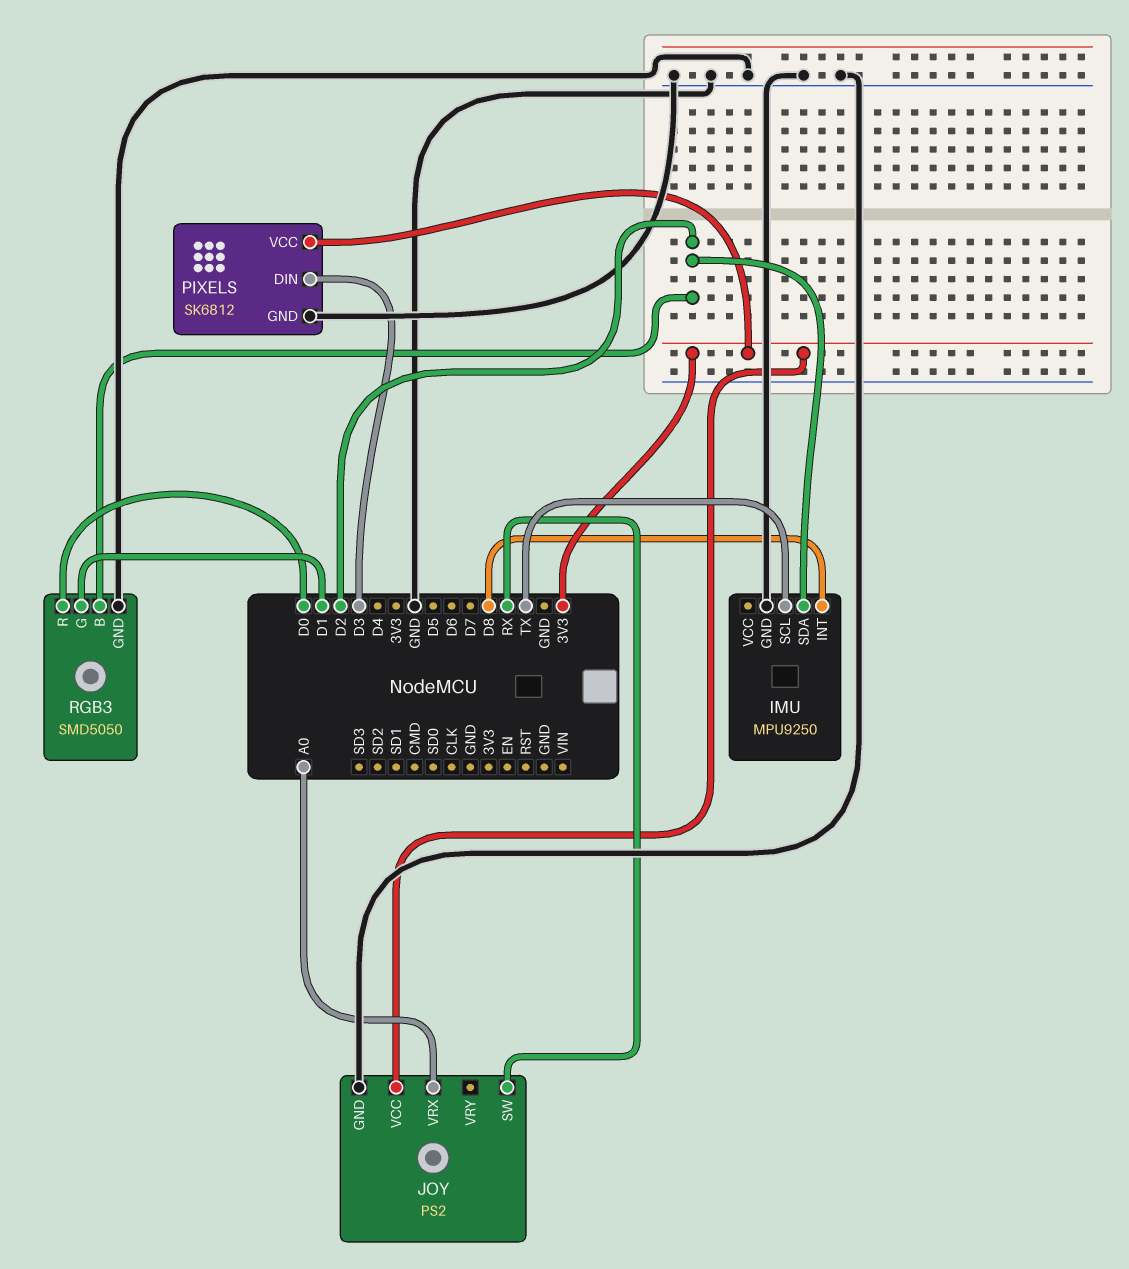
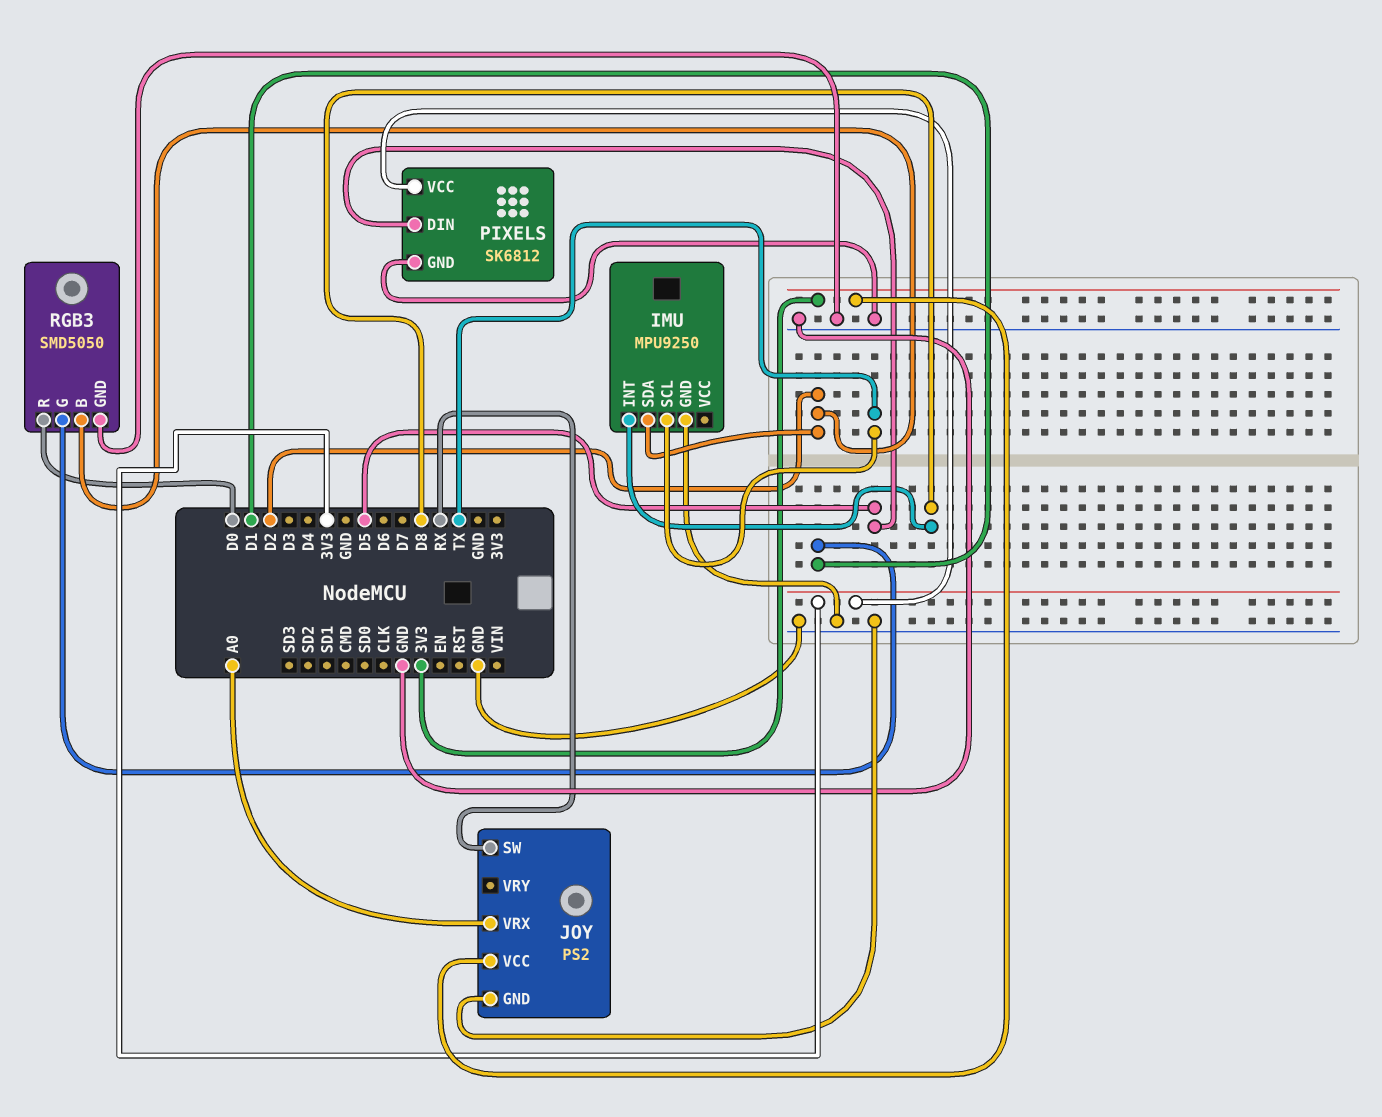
PIXELS pin DIN: D3 -> D5

